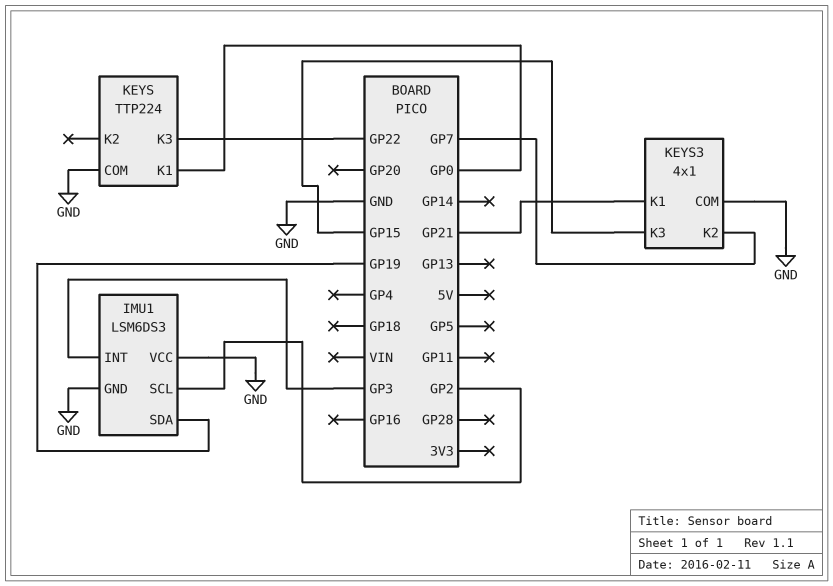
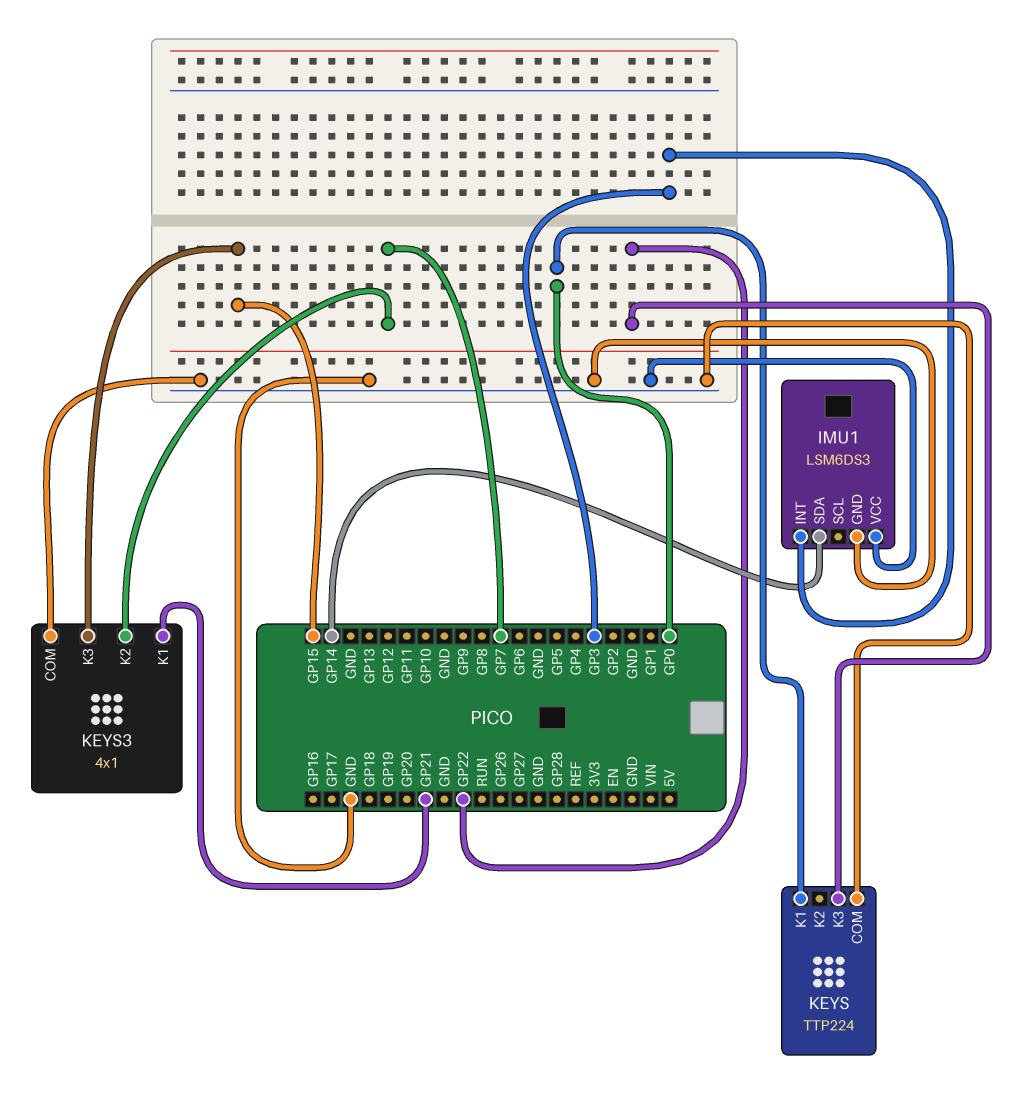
IMU1 pin SCL: GP2 -> none
IMU1 pin SDA: GP19 -> GP14

